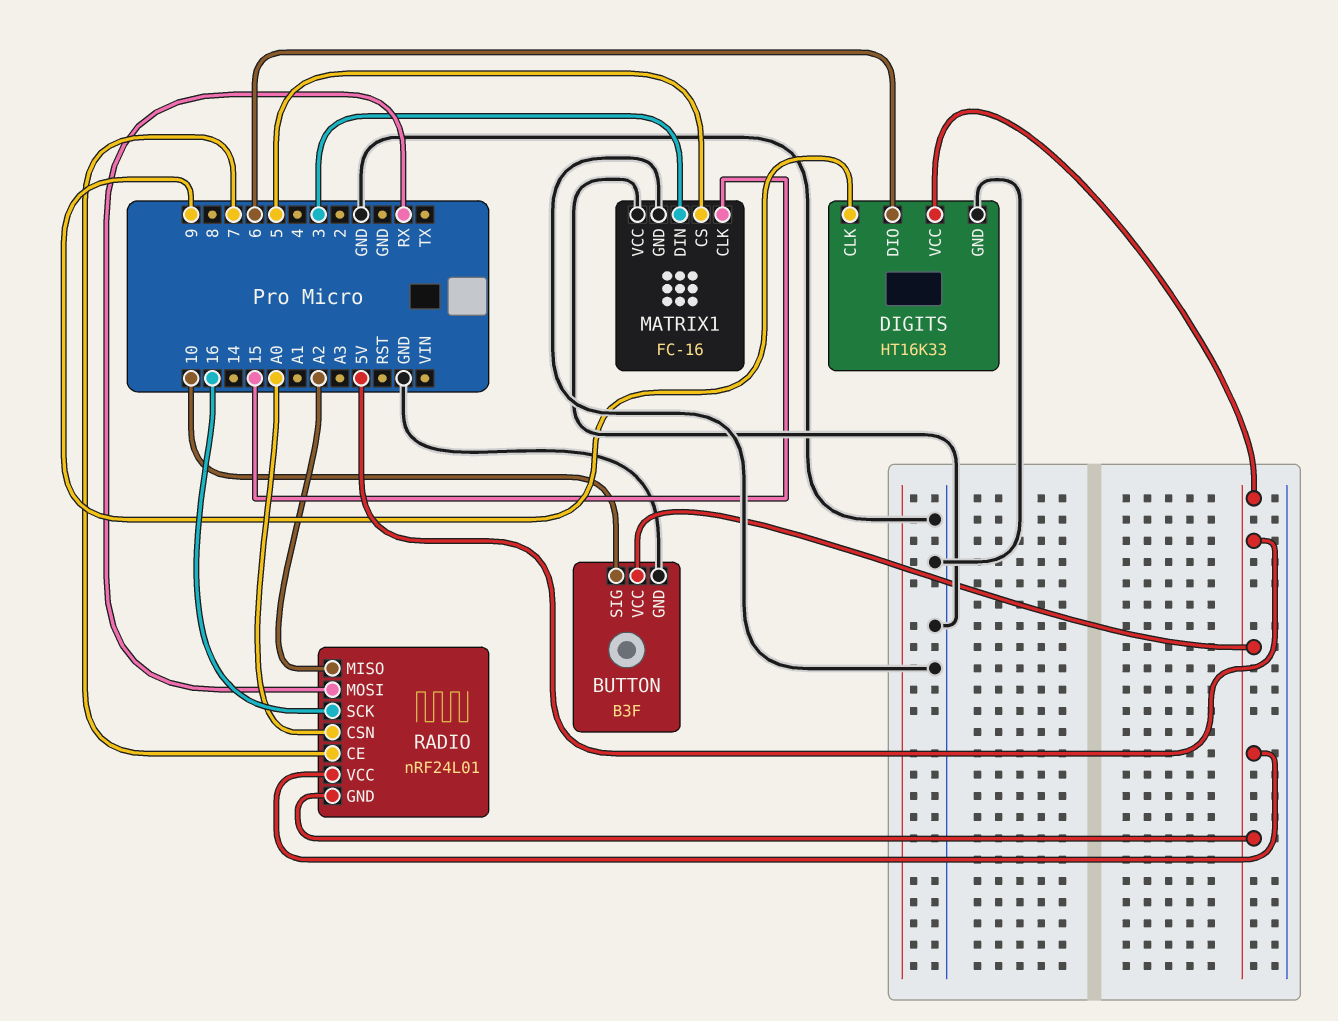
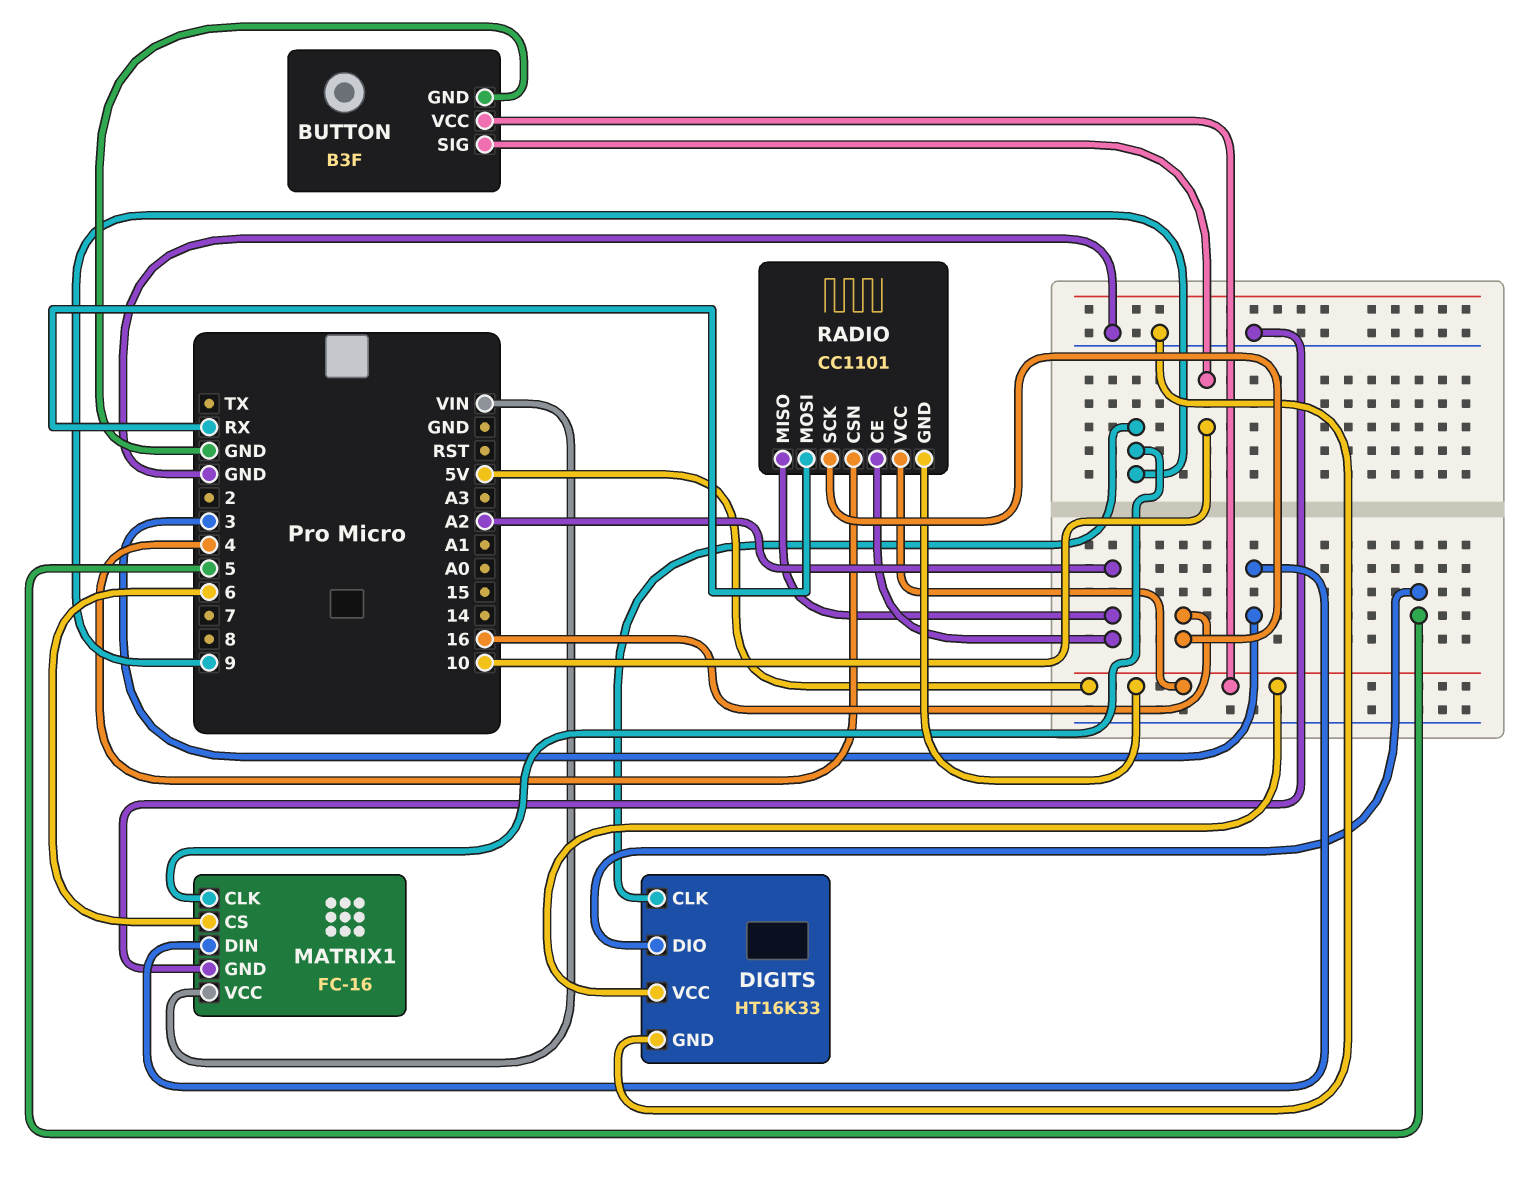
DIGITS pin DIO: 6 -> 5
MATRIX1 pin CLK: 15 -> 9
MATRIX1 pin CS: 5 -> 6
MATRIX1 pin VCC: GND -> VIN
RADIO: nRF24L01 -> CC1101
RADIO pin CE: 7 -> A2
RADIO pin CSN: A0 -> 4

